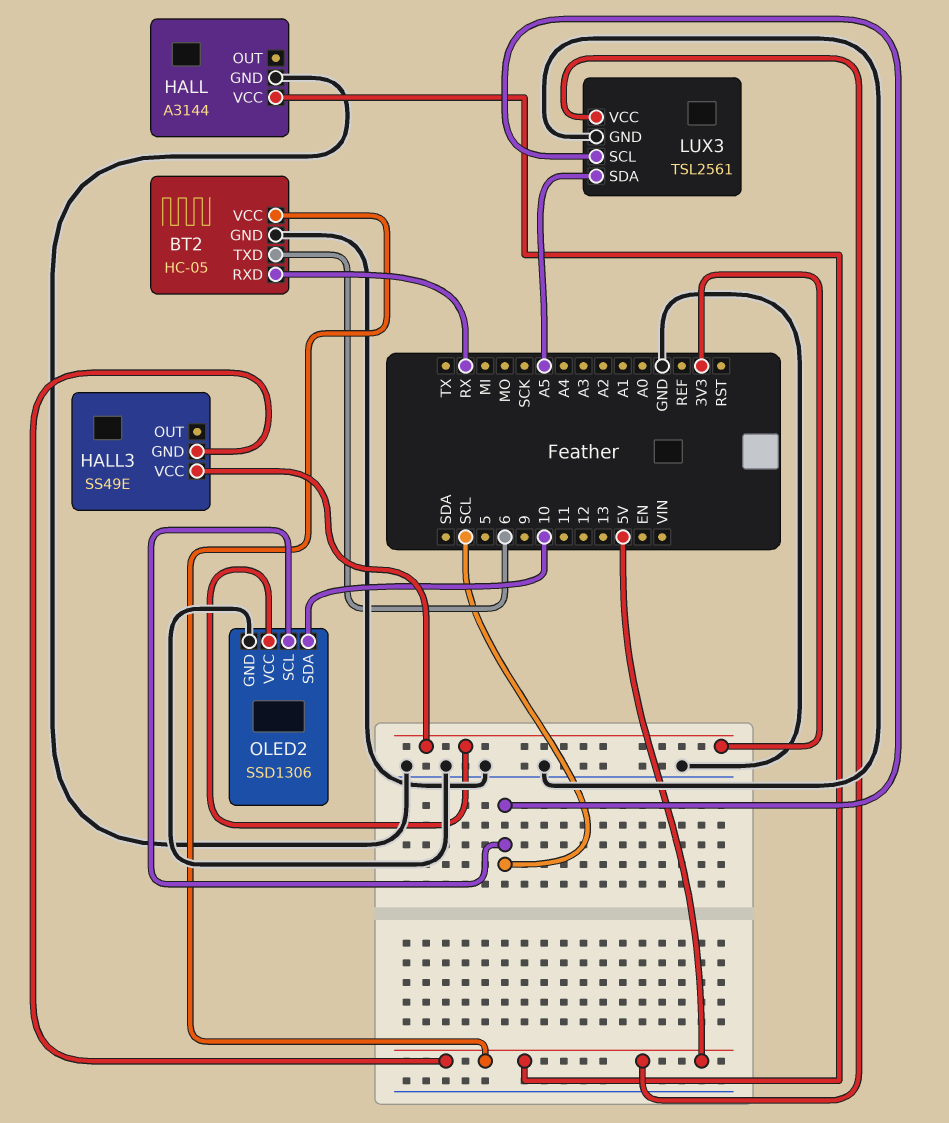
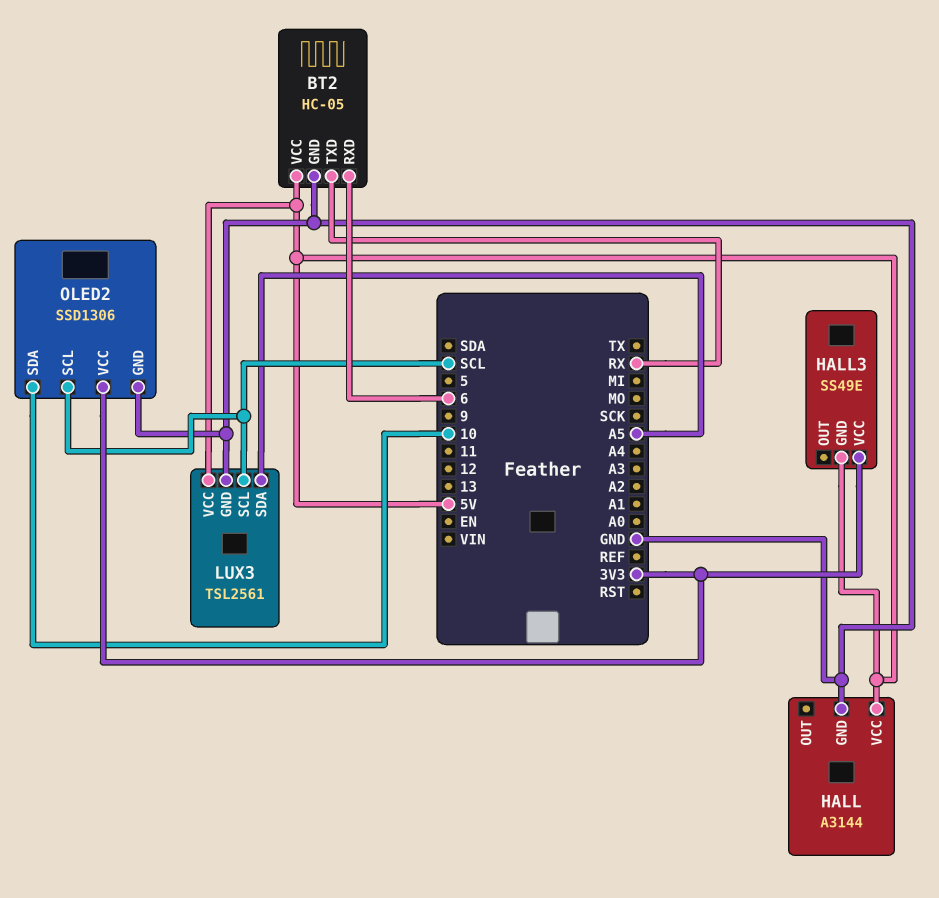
BT2 pin RXD: RX -> 6
BT2 pin TXD: 6 -> RX

